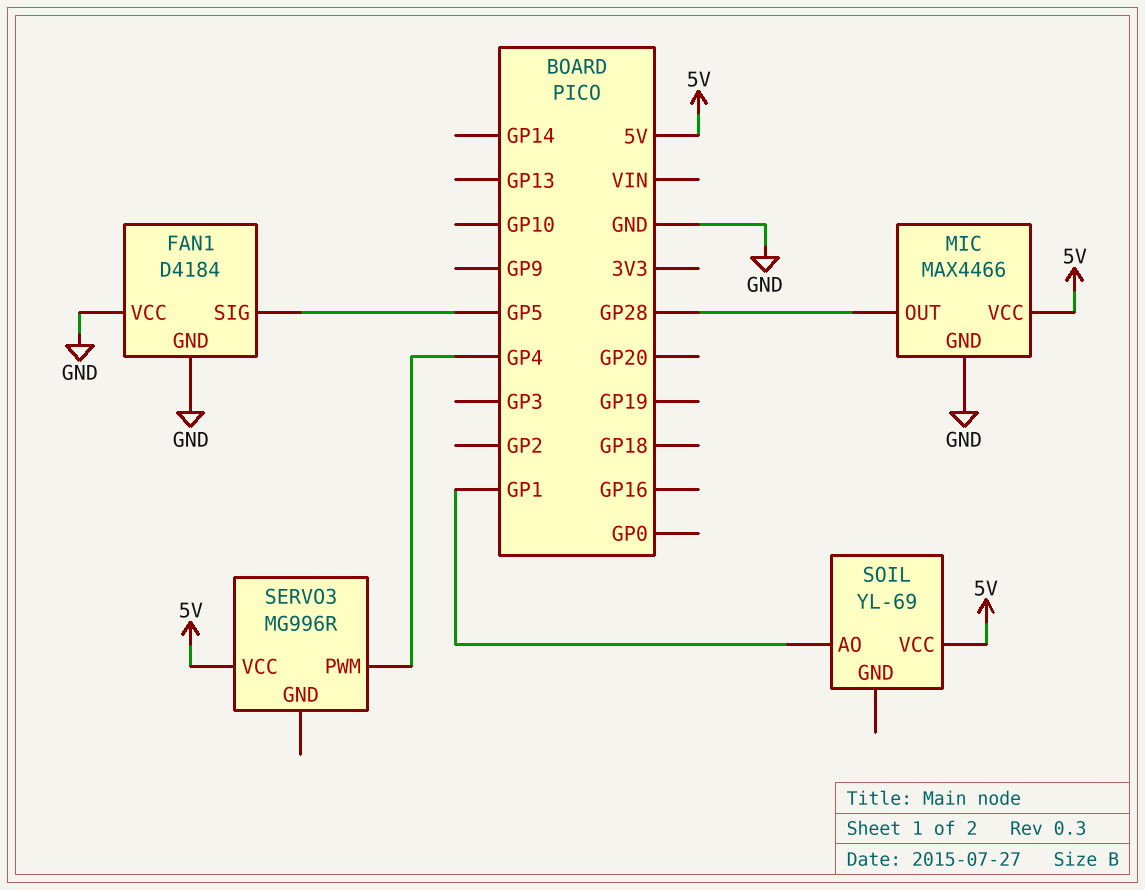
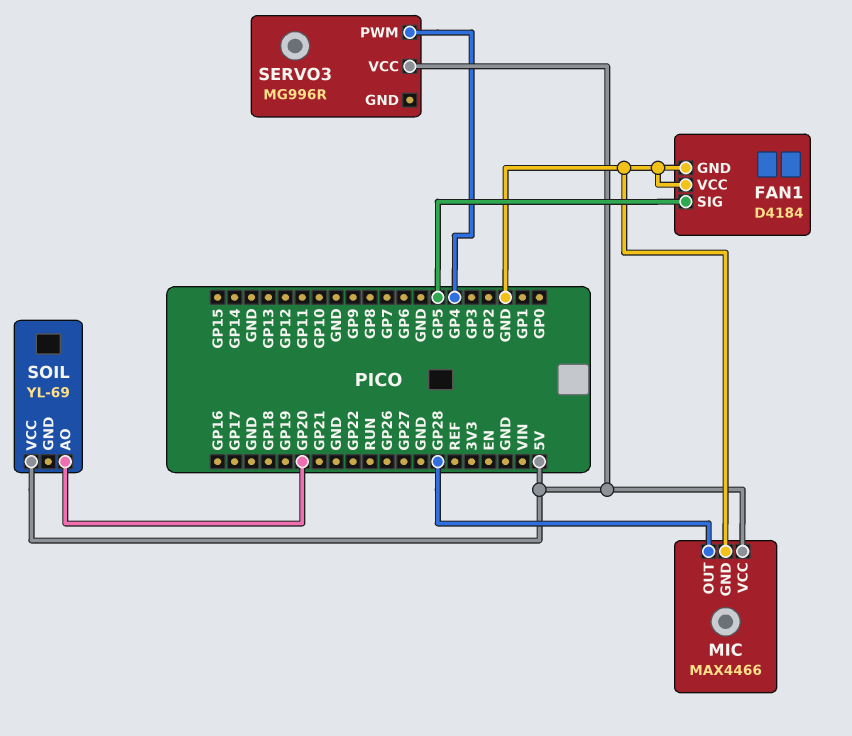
SOIL pin AO: GP1 -> GP20

